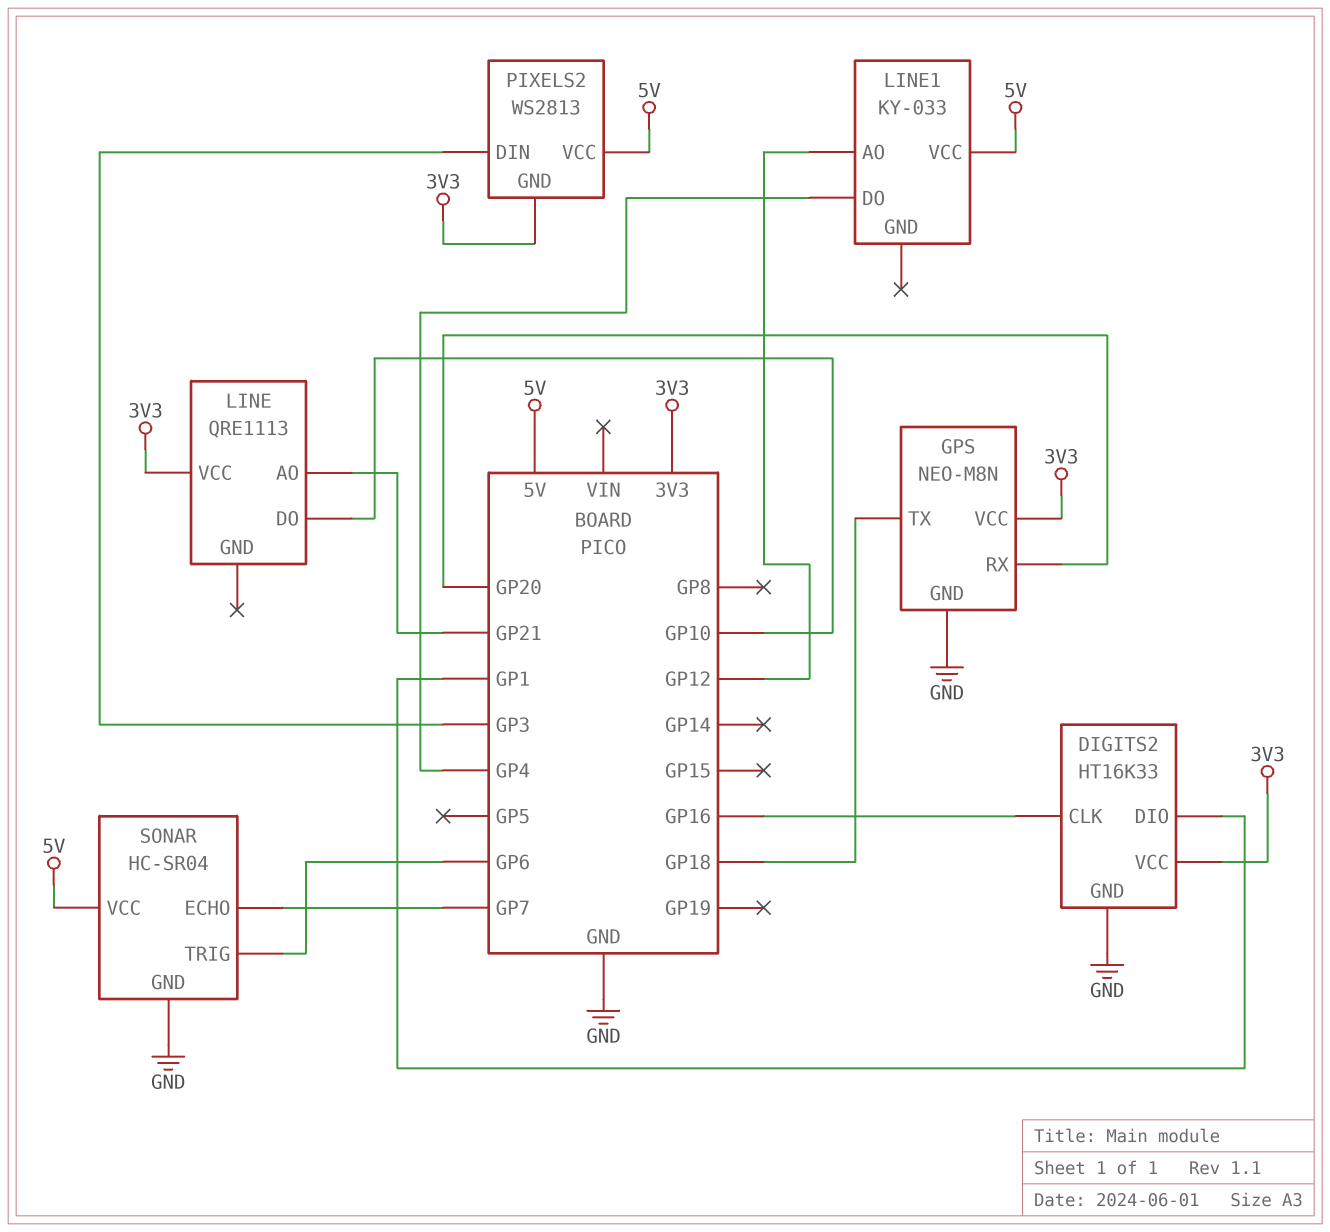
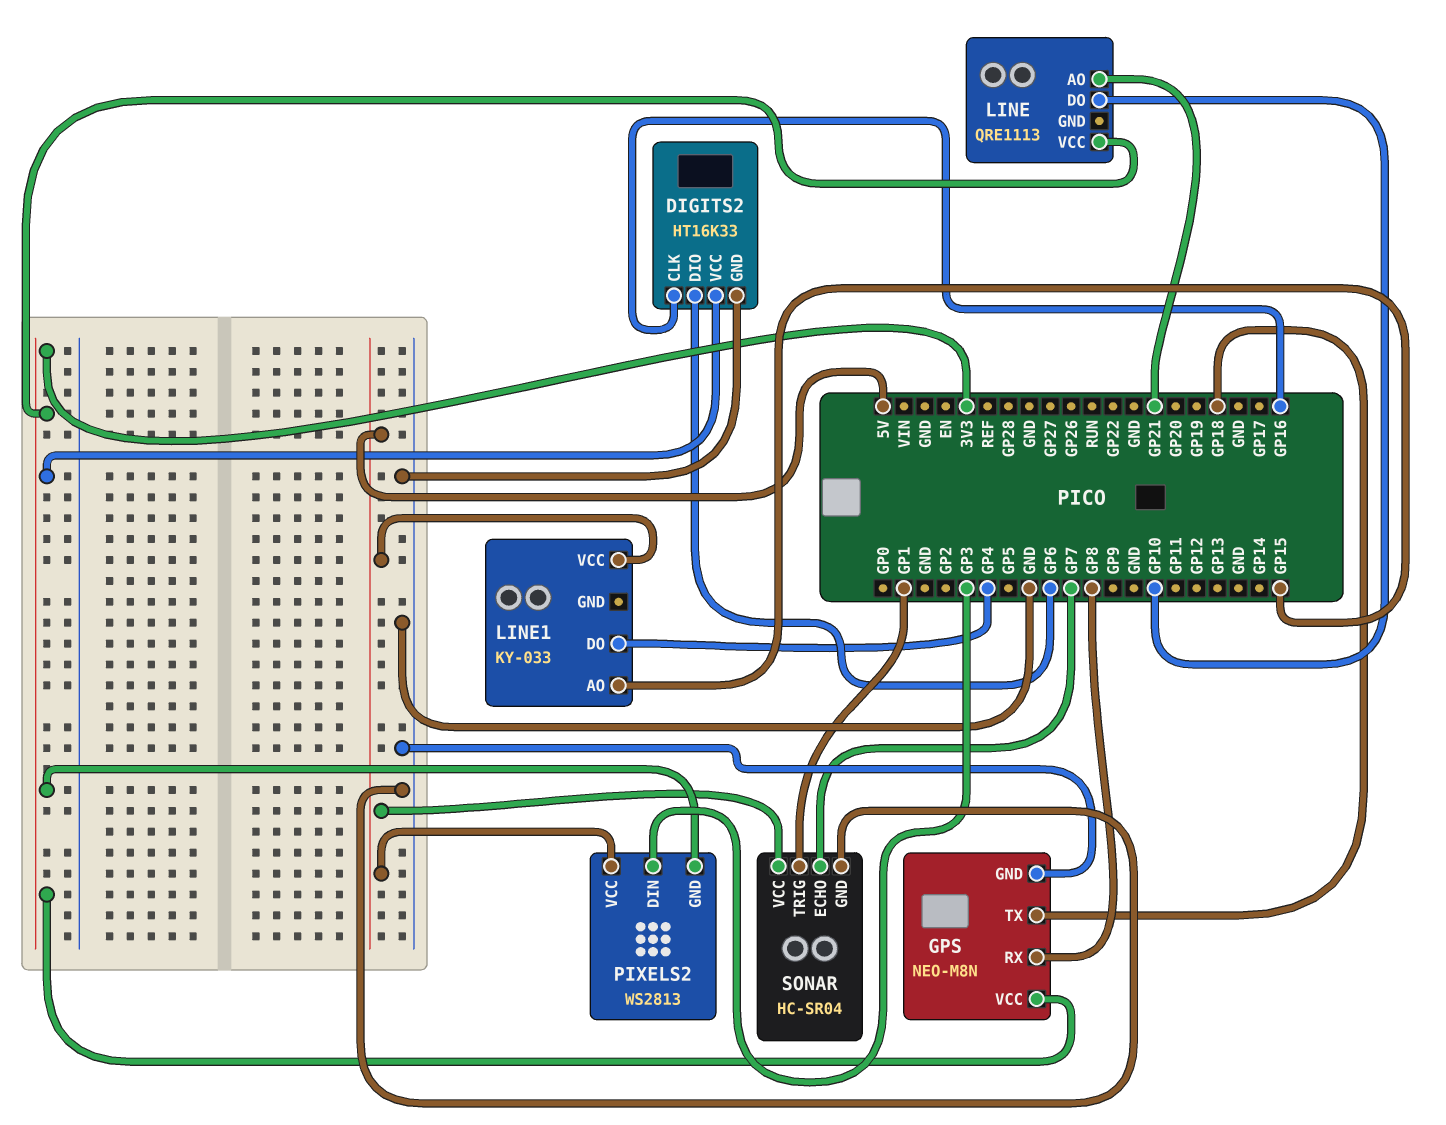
DIGITS2 pin DIO: GP1 -> GP6
GPS pin RX: GP20 -> GP8
LINE1 pin AO: GP12 -> GP15
SONAR pin TRIG: GP6 -> GP1

